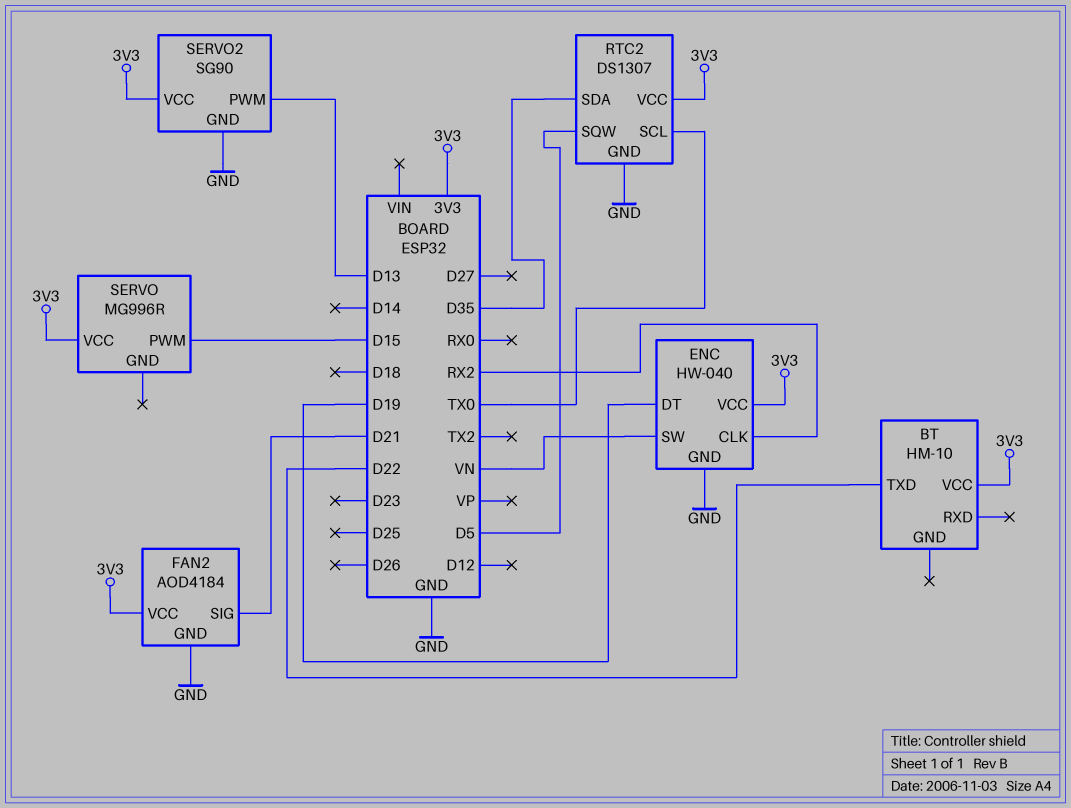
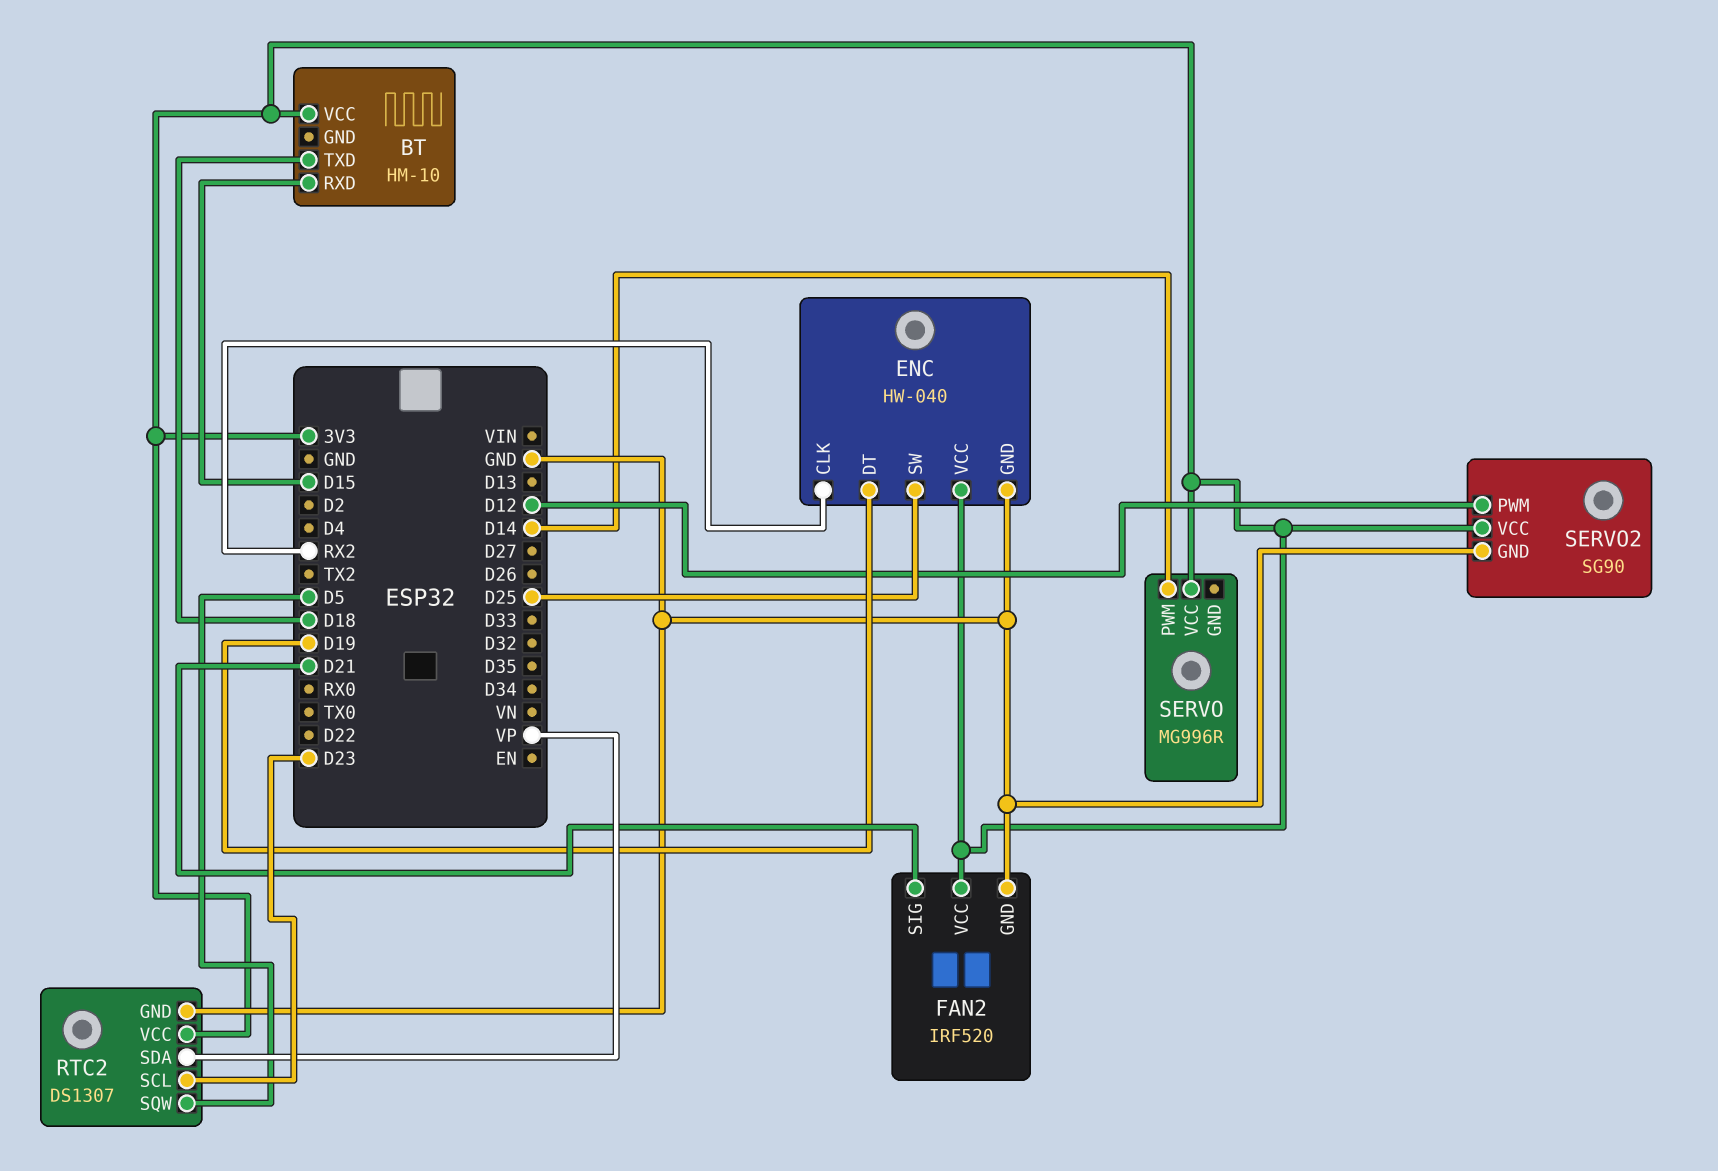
BT pin RXD: none -> D15
BT pin TXD: D22 -> D18
ENC pin SW: VN -> D25
FAN2: AOD4184 -> IRF520
RTC2 pin SCL: TX0 -> D23
RTC2 pin SDA: D35 -> VP
SERVO pin PWM: D15 -> D14
SERVO2 pin PWM: D13 -> D12

